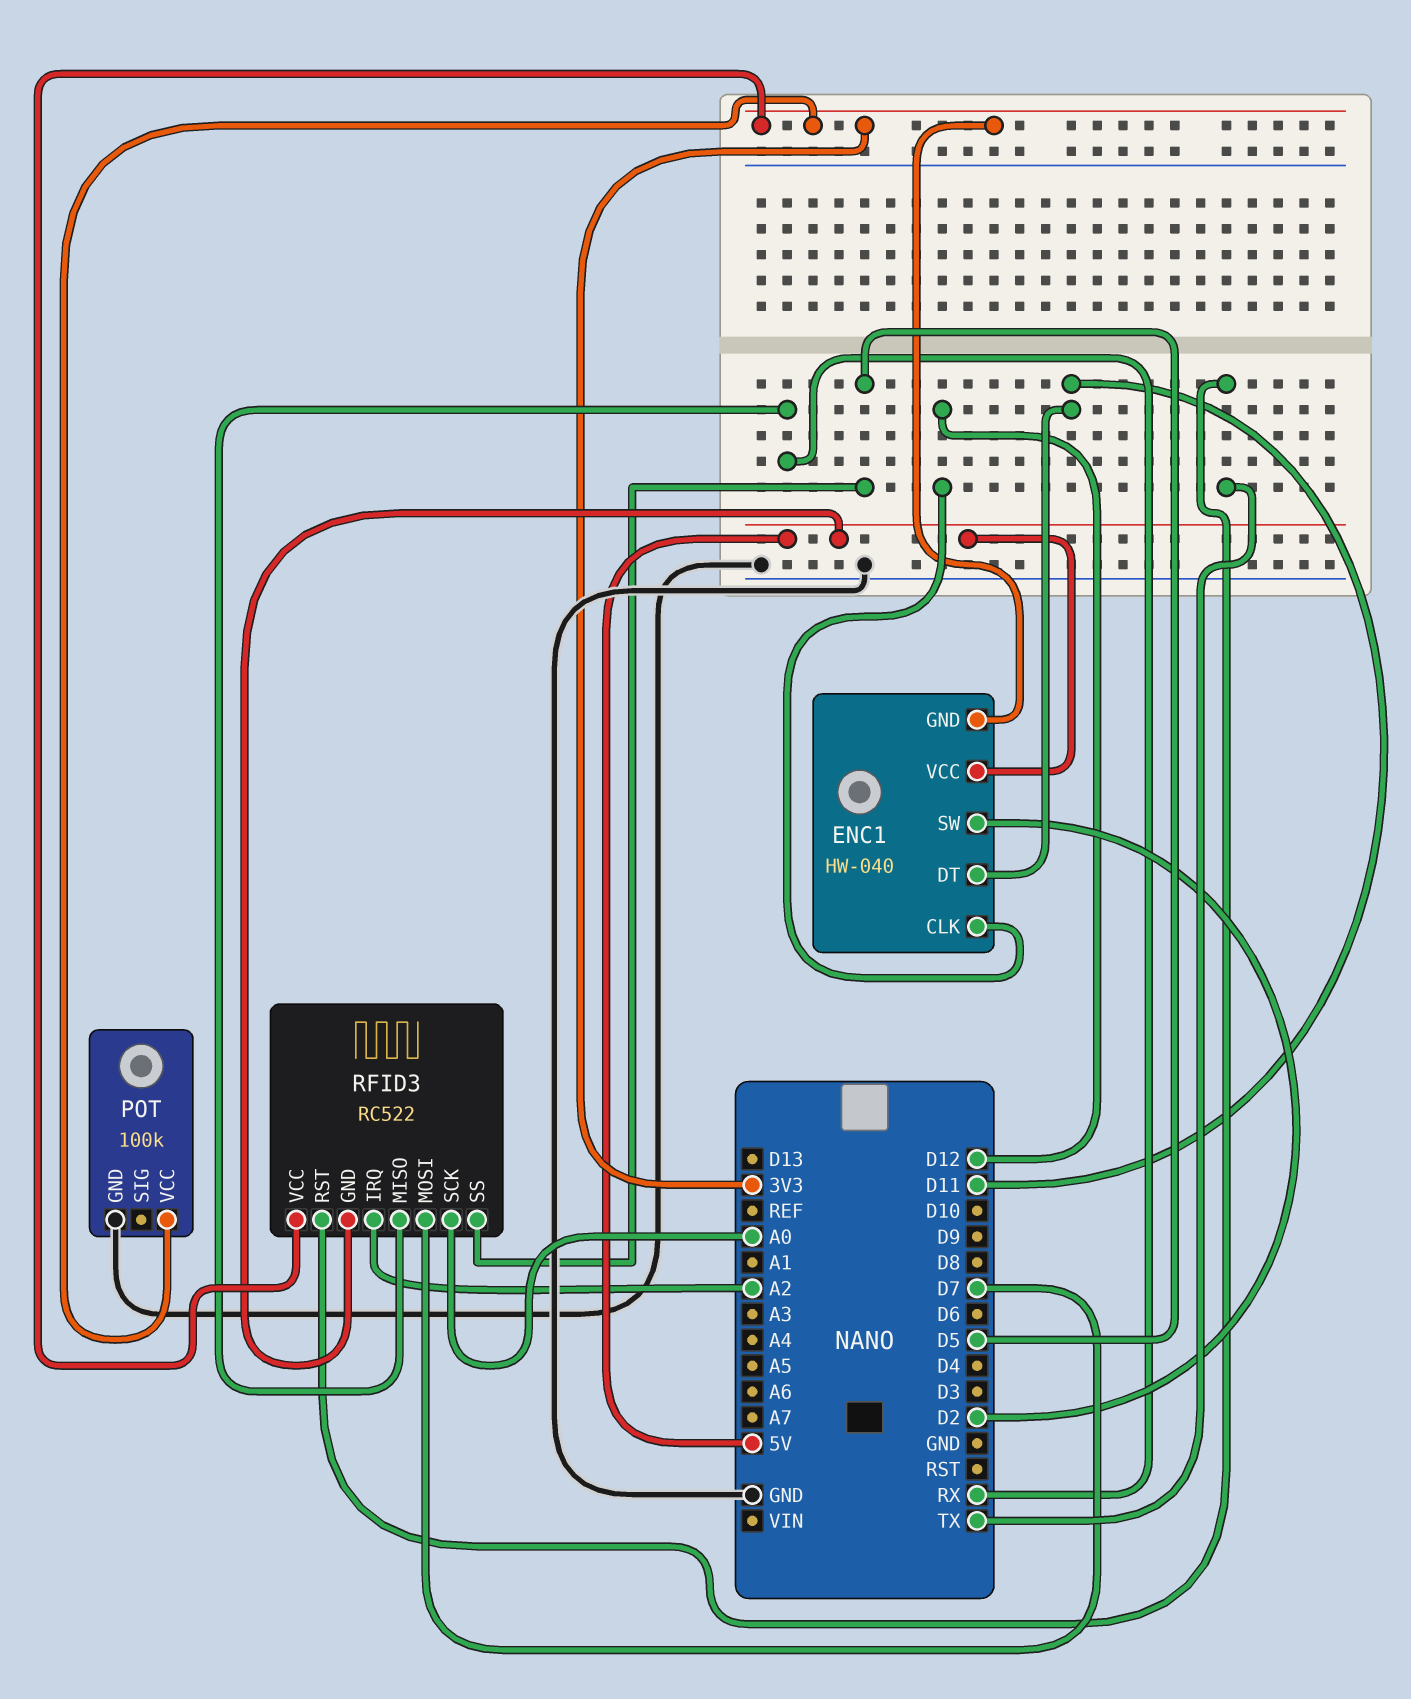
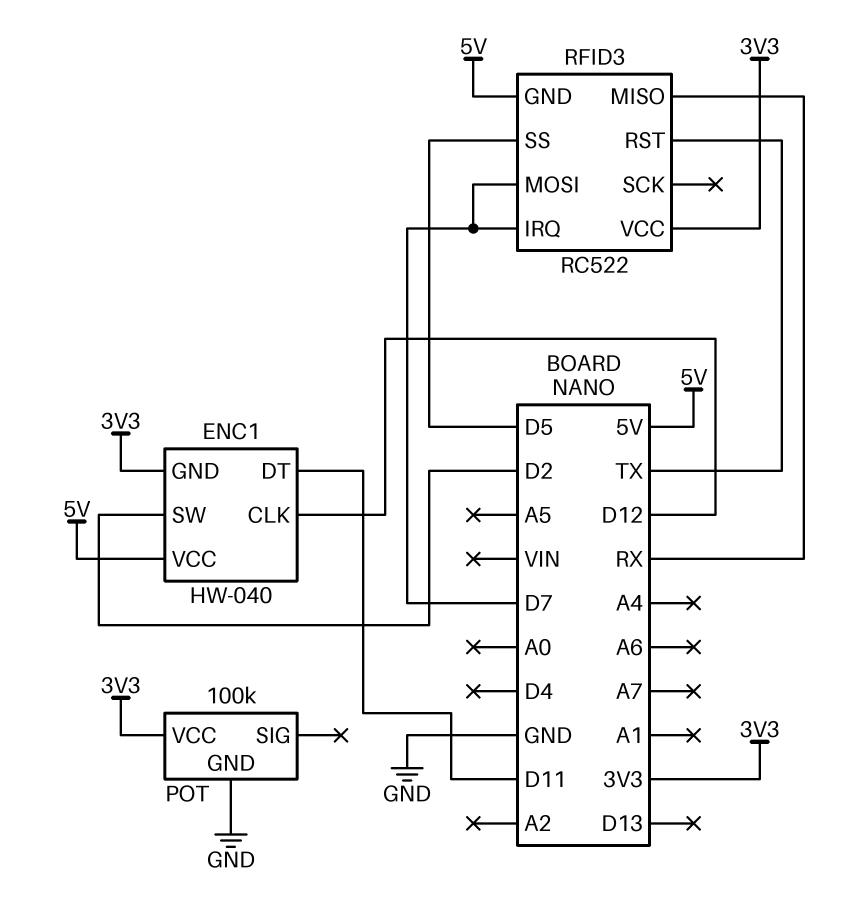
RFID3 pin IRQ: A2 -> D7
RFID3 pin SCK: A0 -> none

